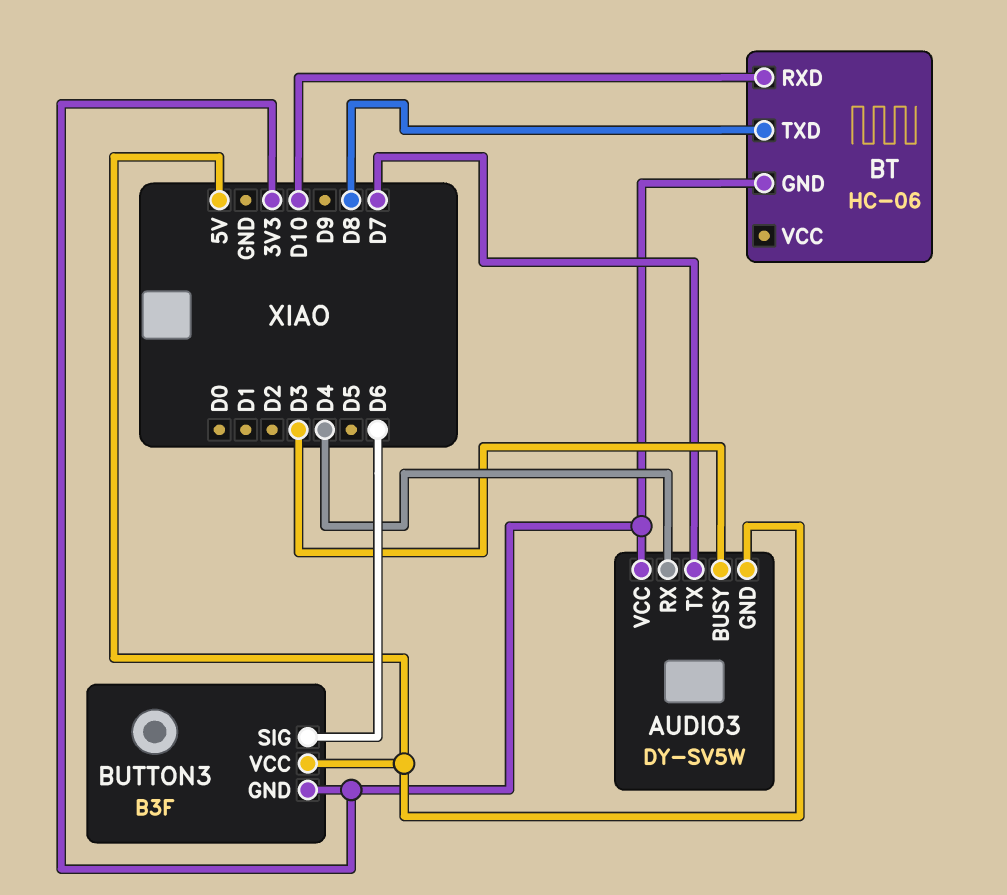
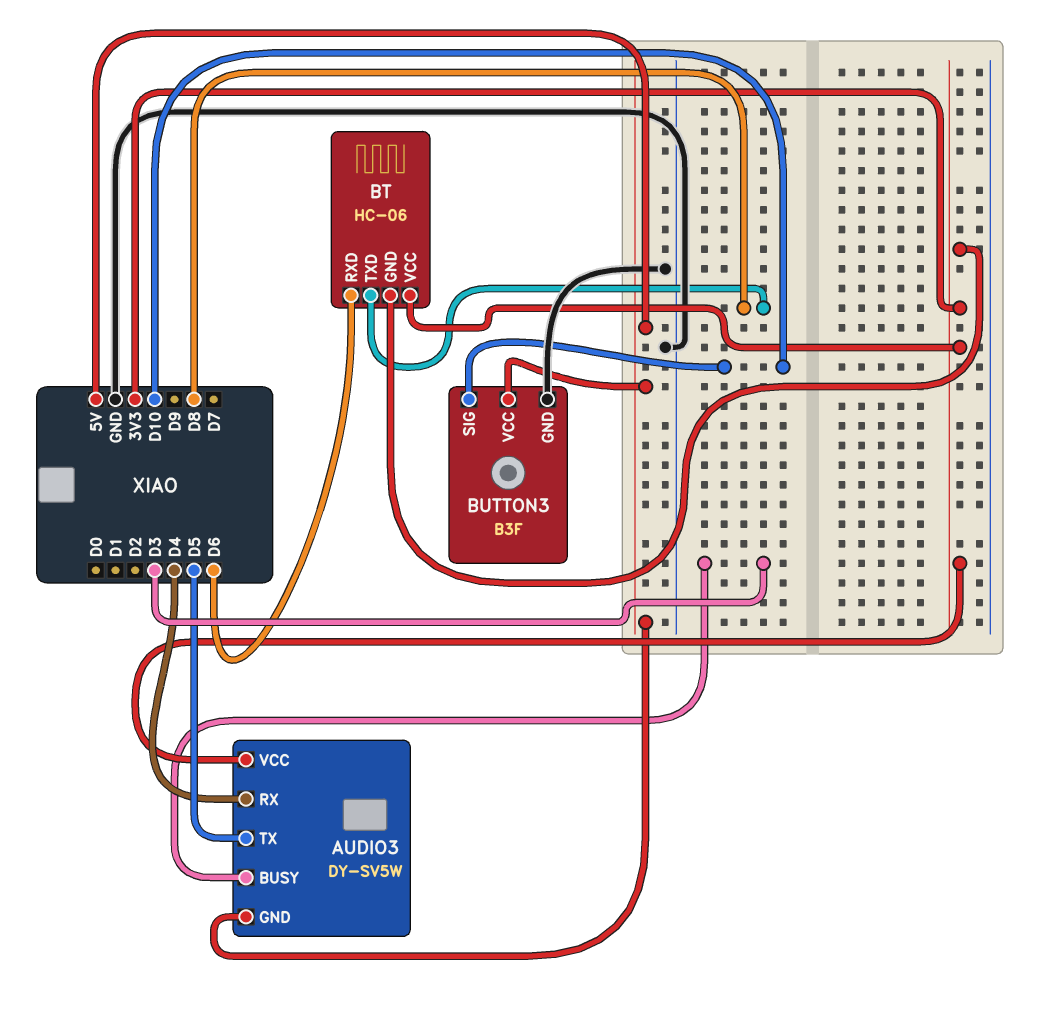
AUDIO3 pin TX: D7 -> D5
BT pin RXD: D10 -> D6
BT pin VCC: none -> 3V3
BUTTON3 pin GND: 3V3 -> GND
BUTTON3 pin SIG: D6 -> D10

